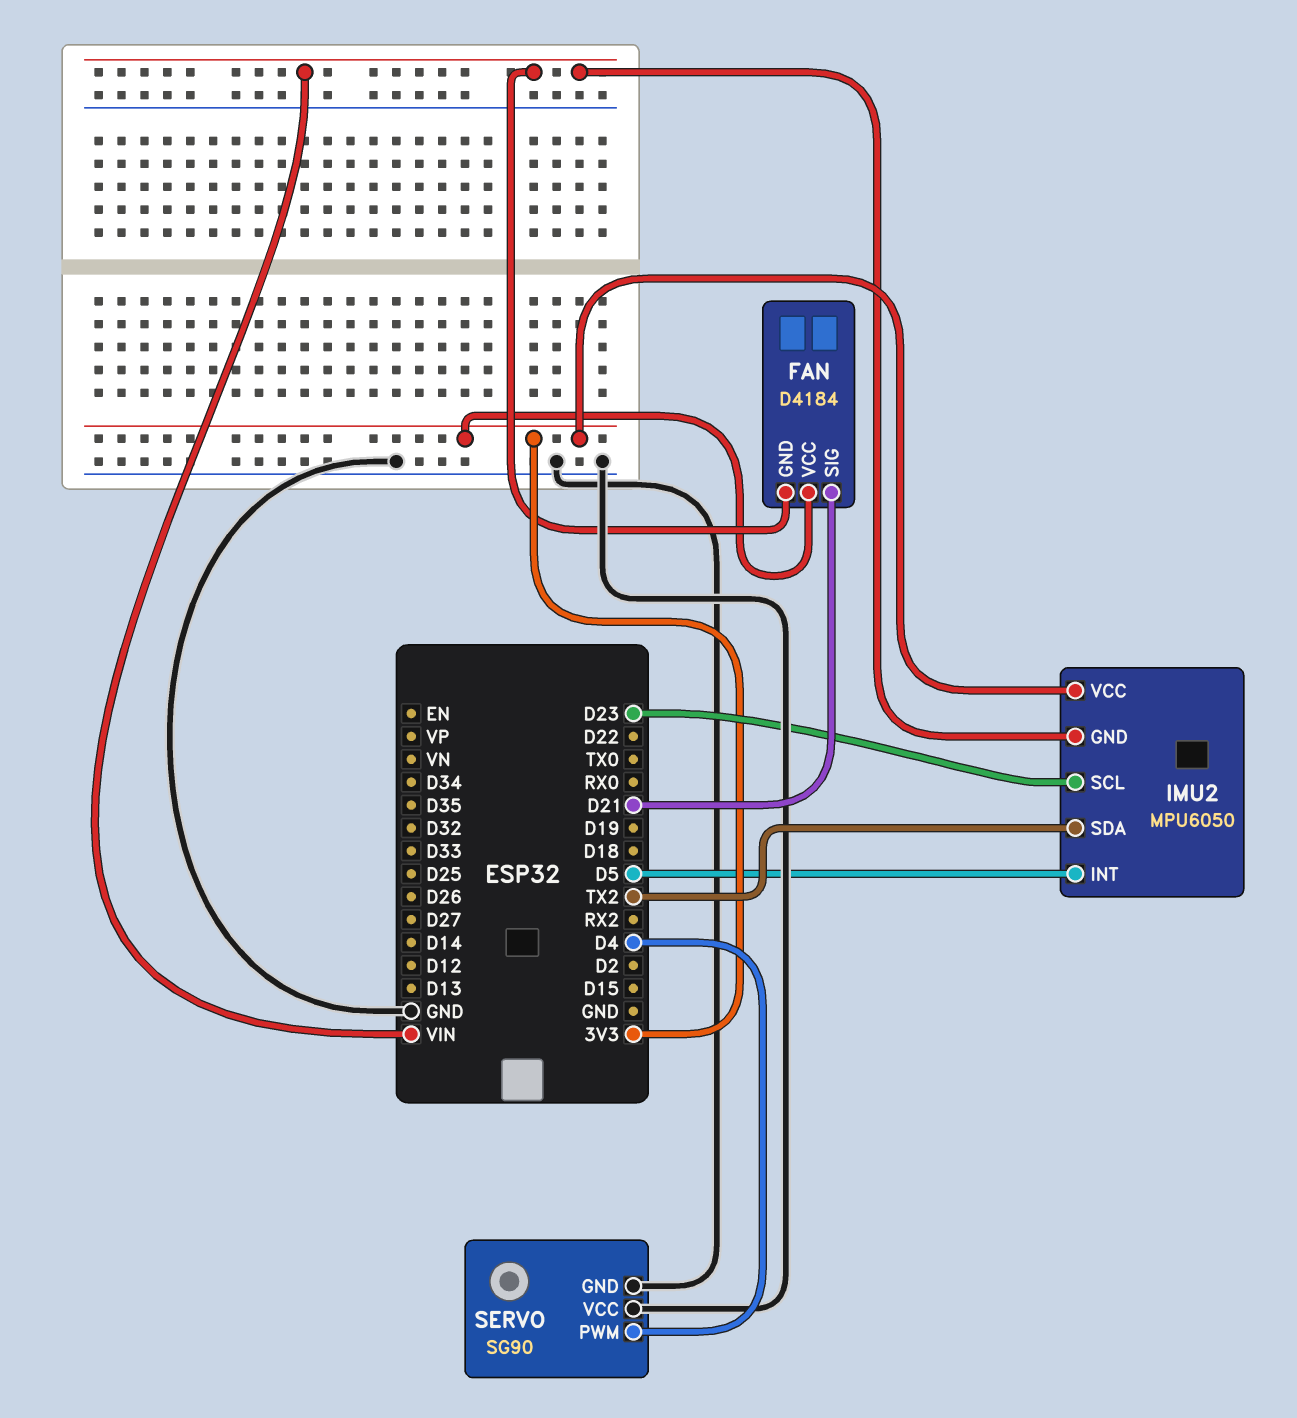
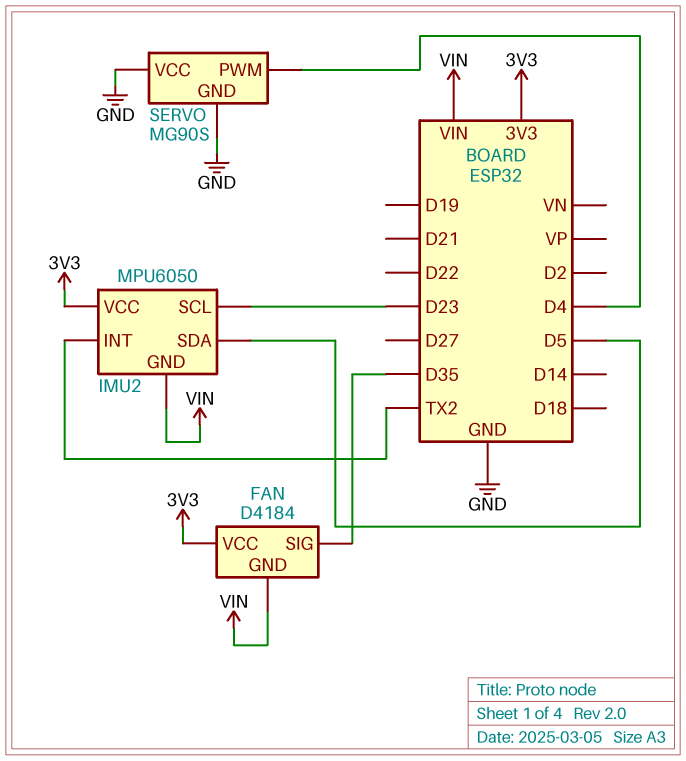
FAN pin SIG: D21 -> D35
IMU2 pin INT: D5 -> TX2
IMU2 pin SDA: TX2 -> D5
SERVO: SG90 -> MG90S

